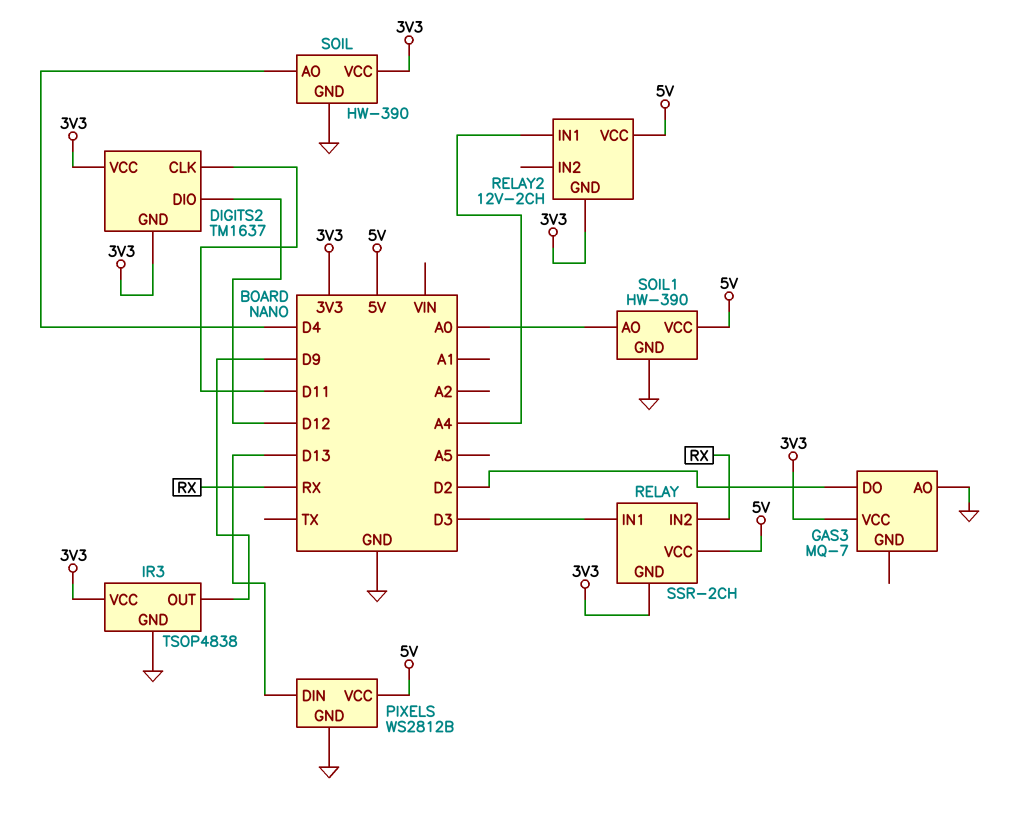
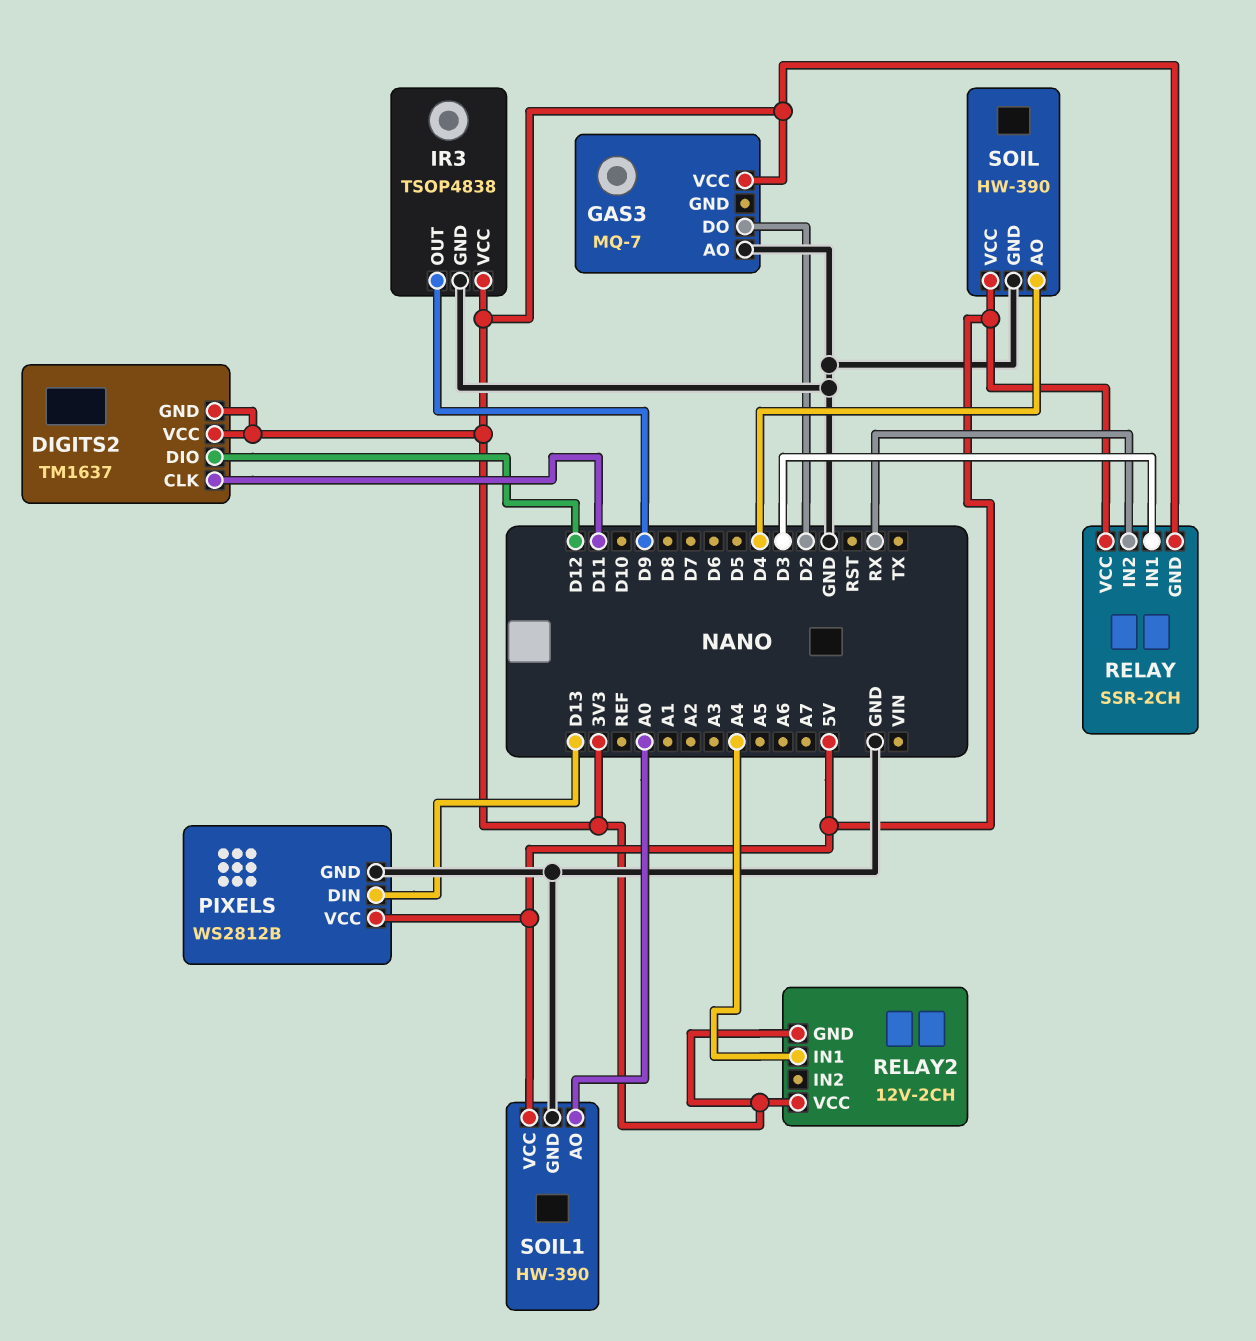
RELAY2 pin VCC: 5V -> 3V3
SOIL pin VCC: 3V3 -> 5V

